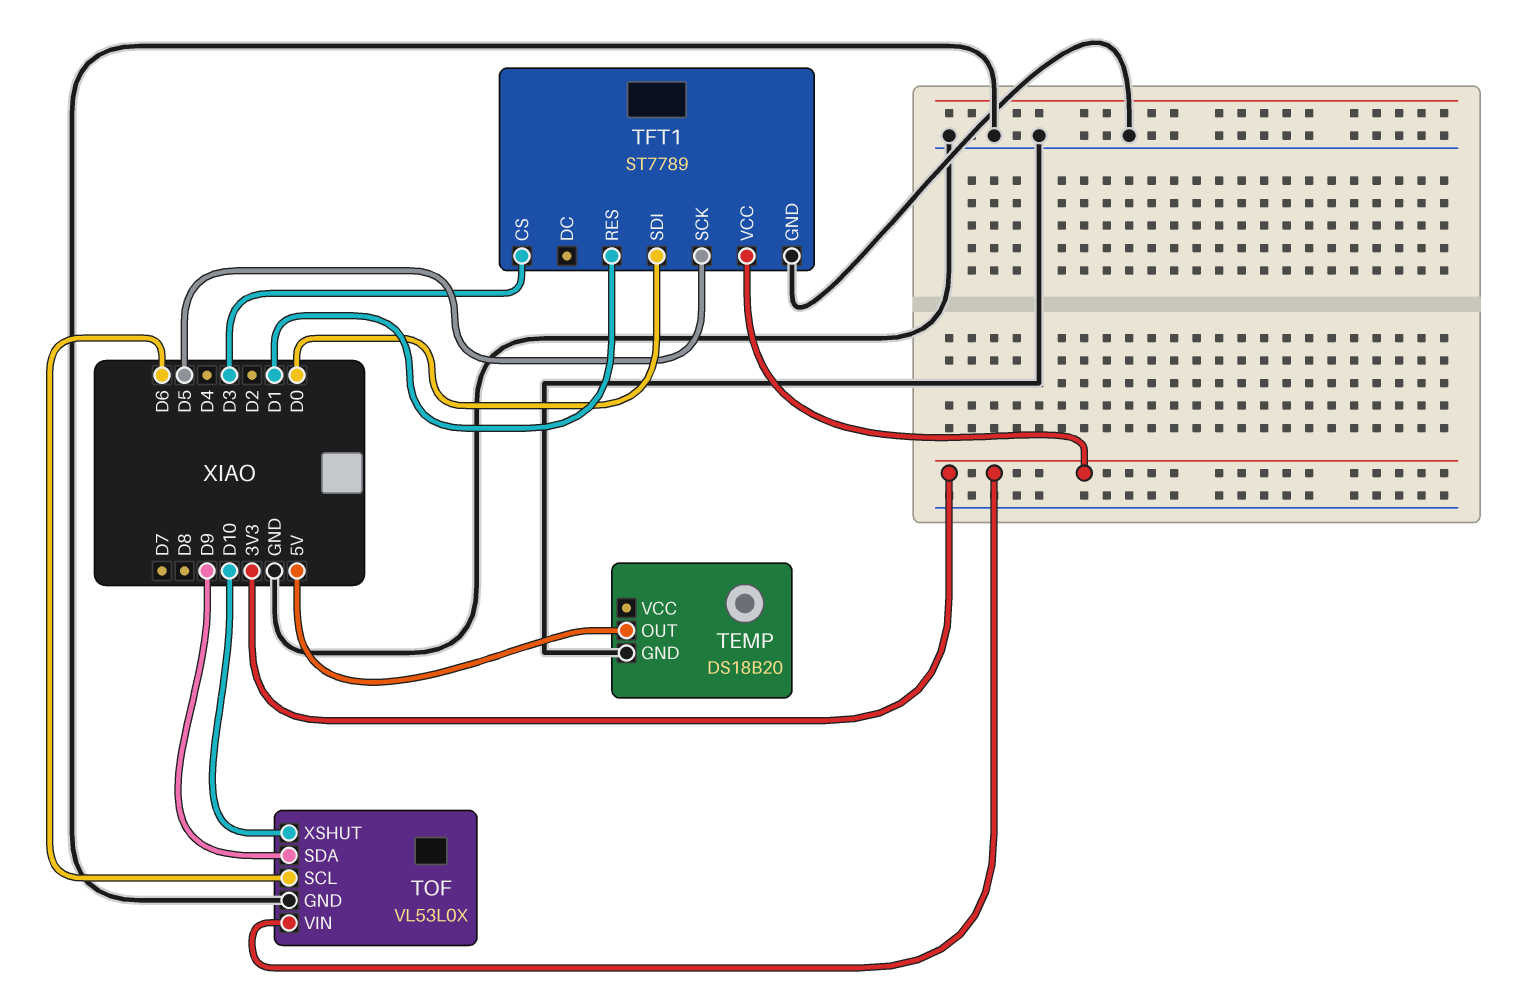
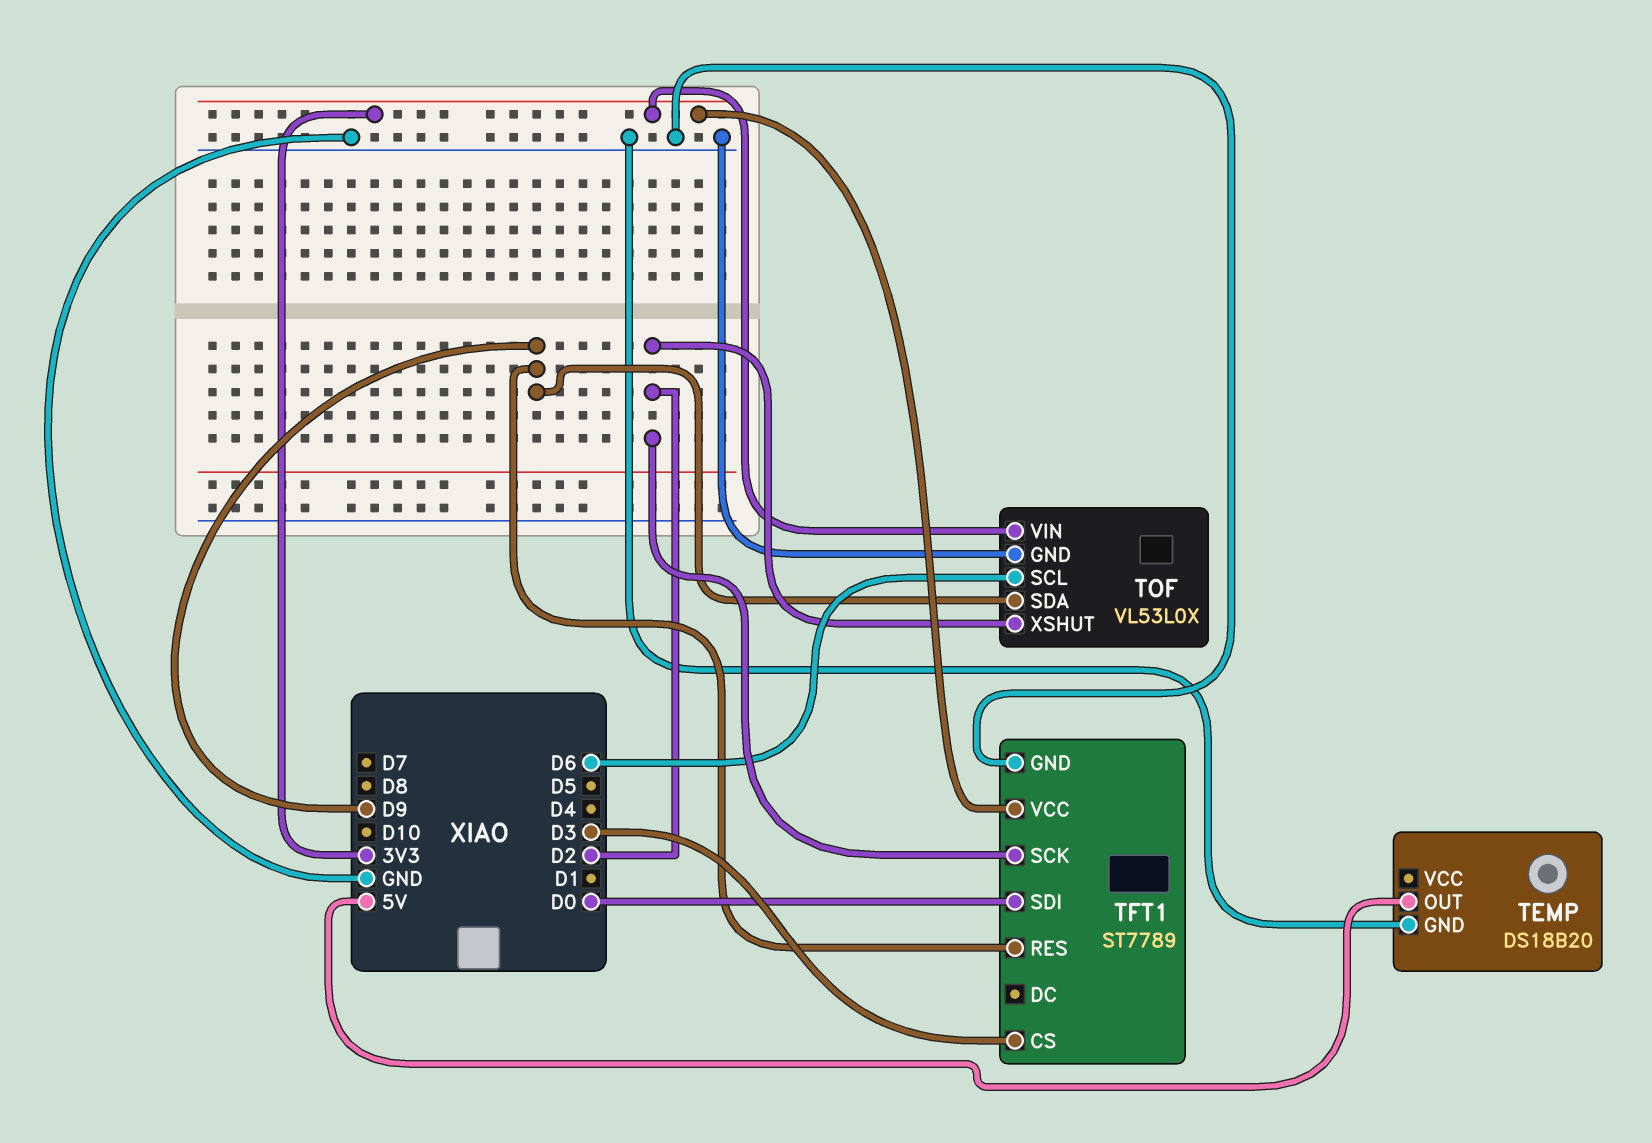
TFT1 pin RES: D1 -> D9
TFT1 pin SCK: D5 -> D2
TOF pin XSHUT: D10 -> D2

